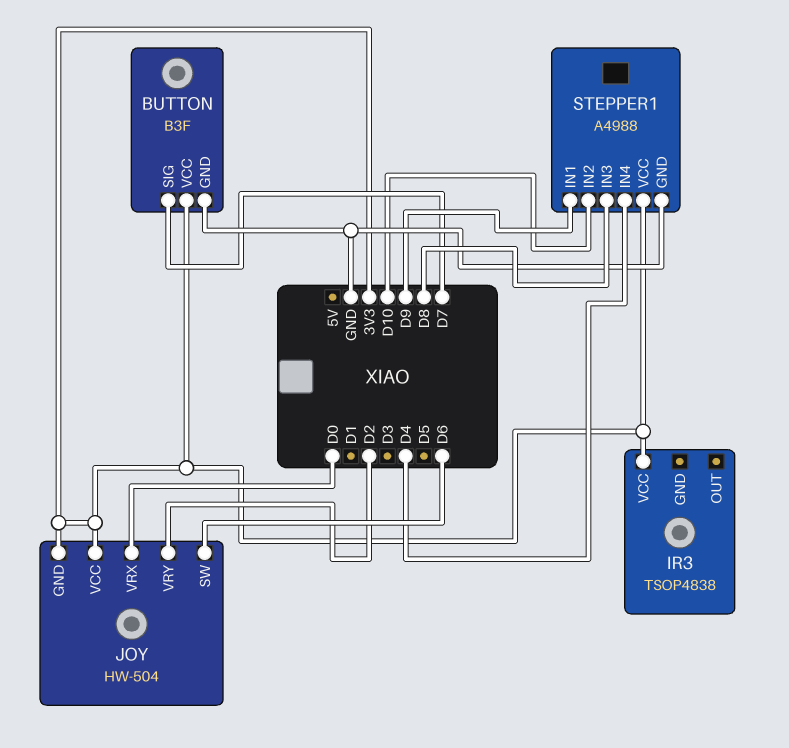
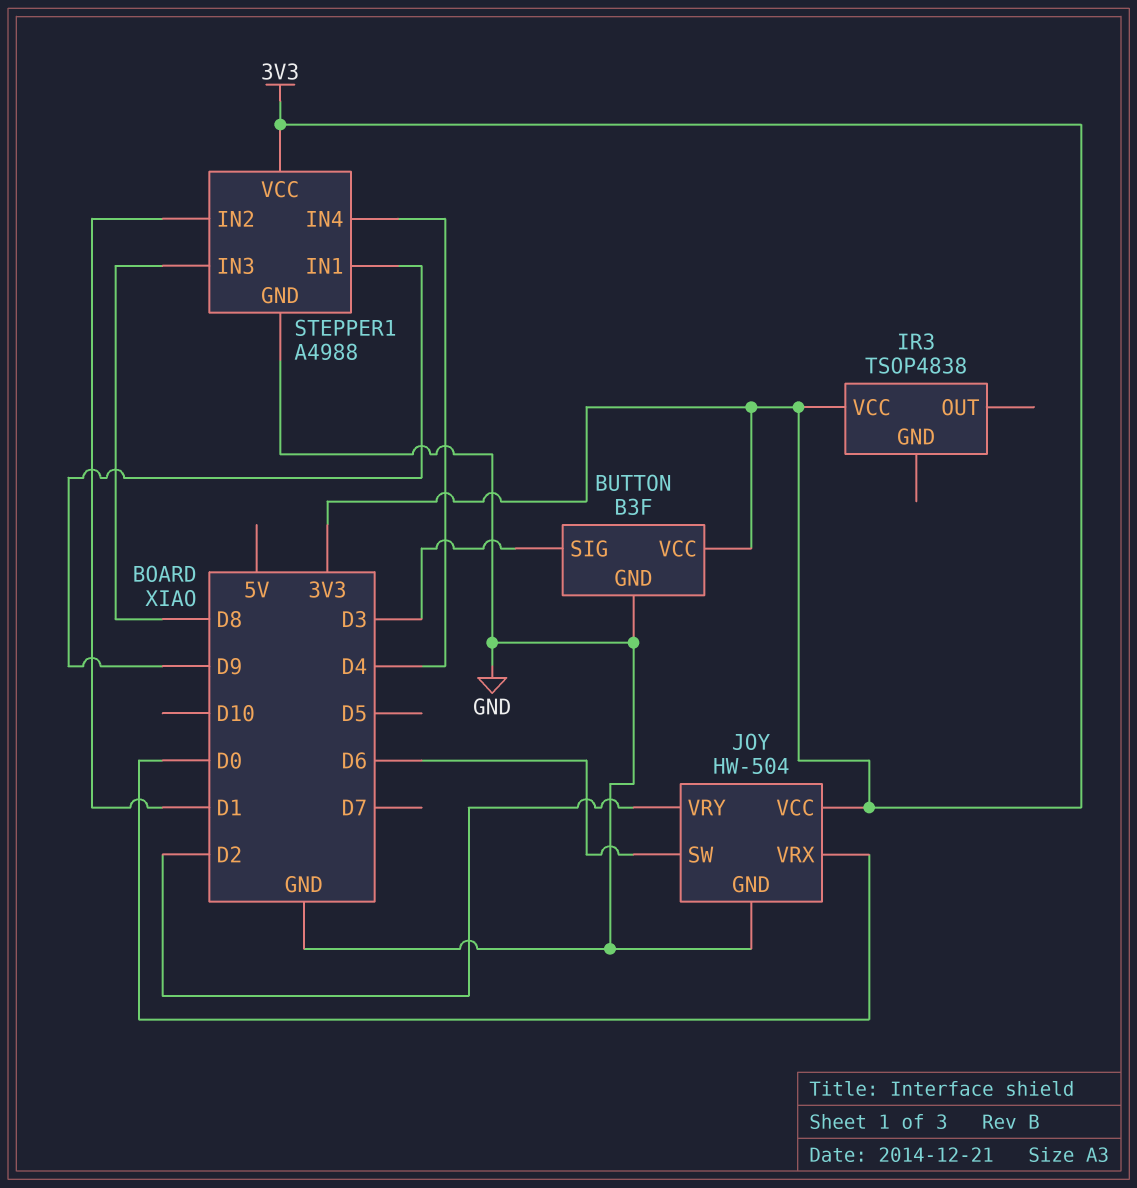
BUTTON pin SIG: D7 -> D3
JOY pin GND: 3V3 -> GND
STEPPER1 pin IN2: D10 -> D1

